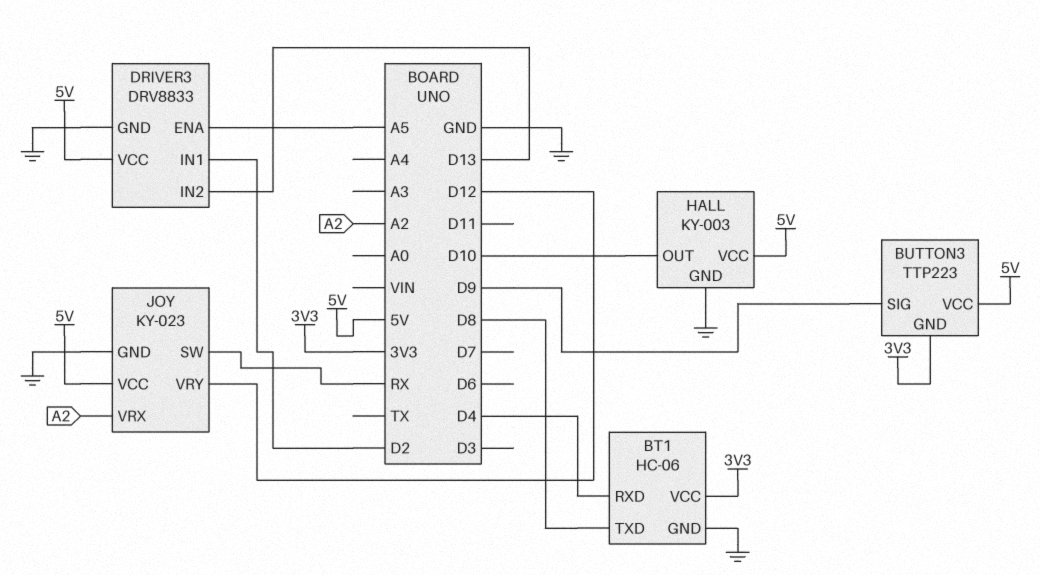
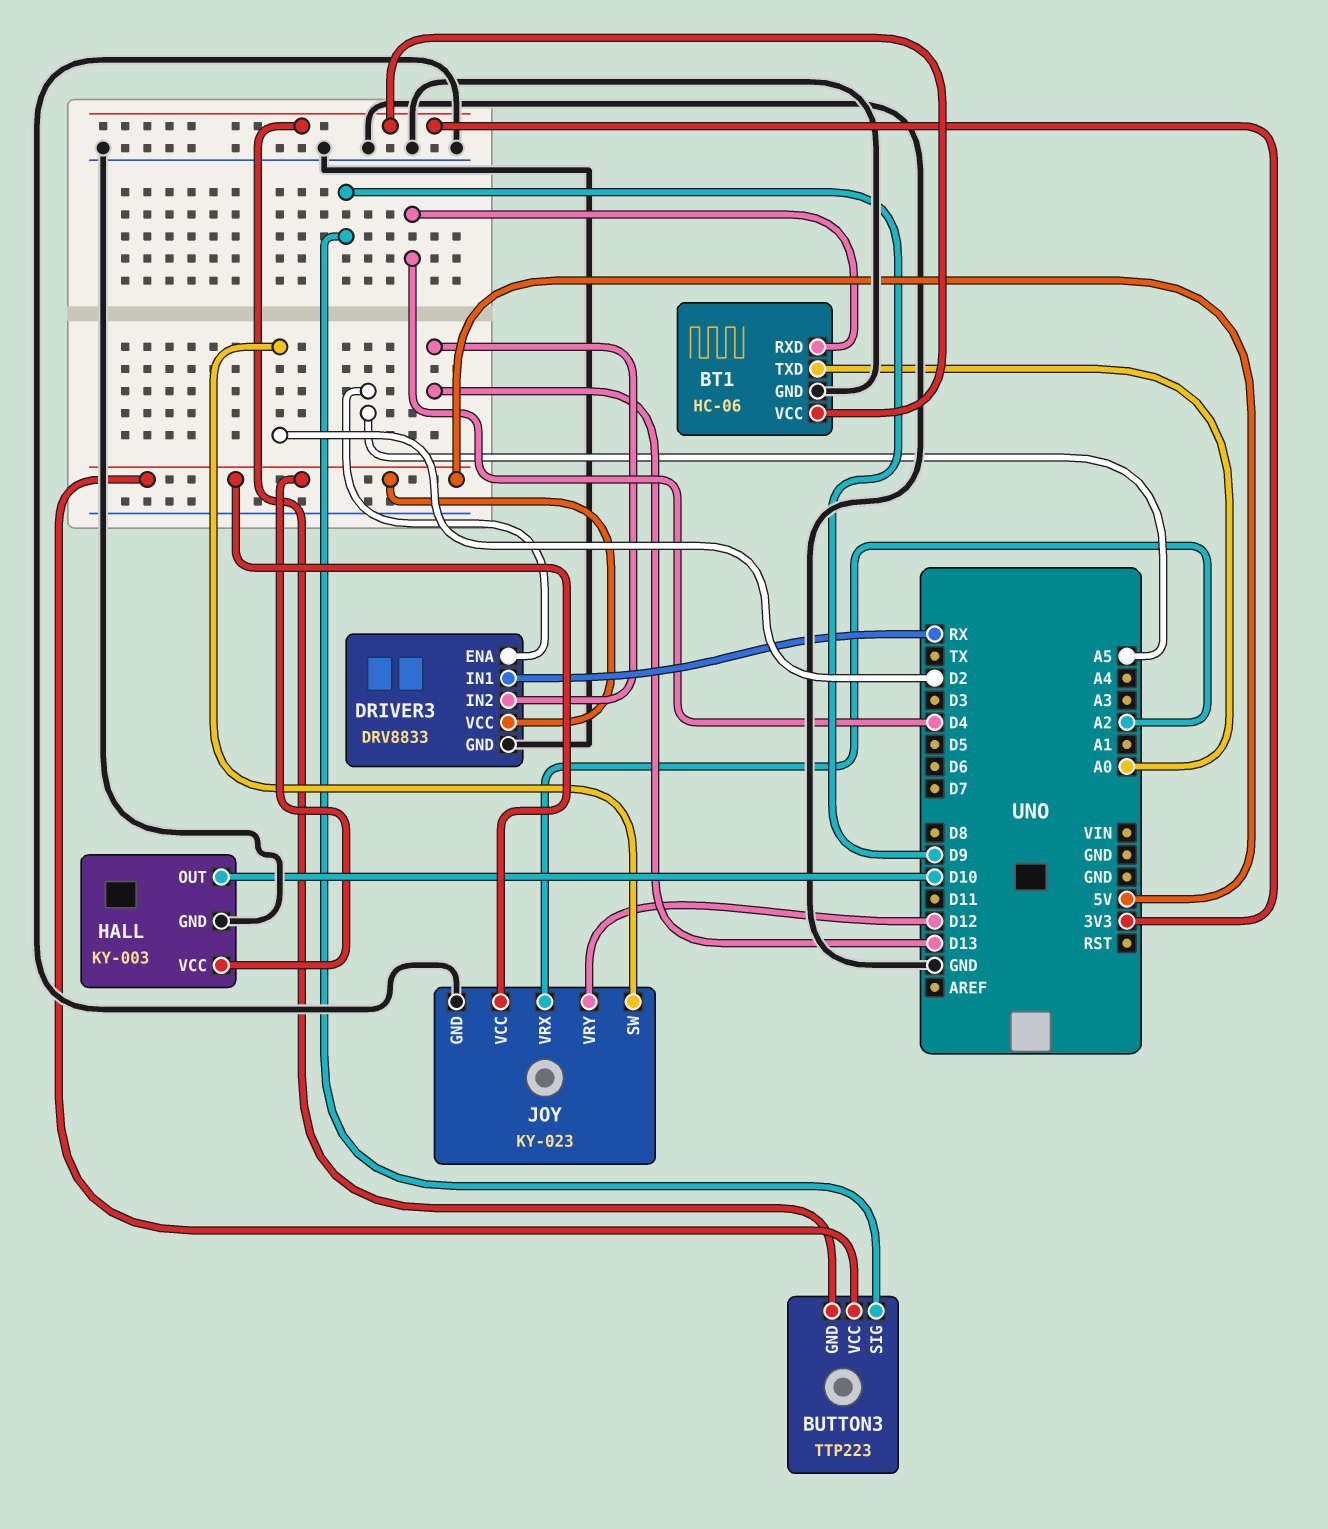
BT1 pin TXD: D8 -> A0
DRIVER3 pin IN1: D2 -> RX
JOY pin SW: RX -> D2

